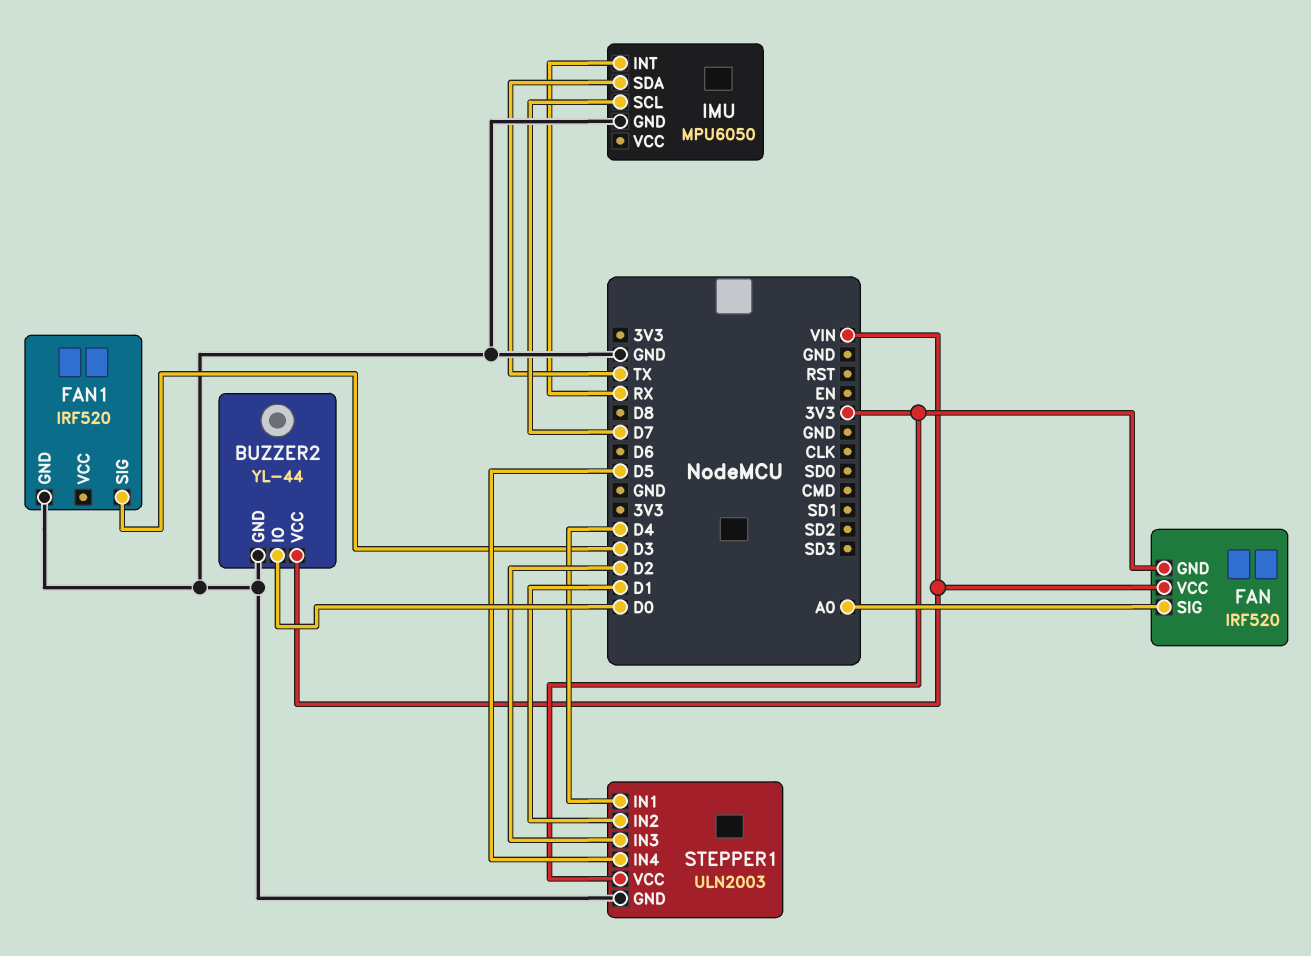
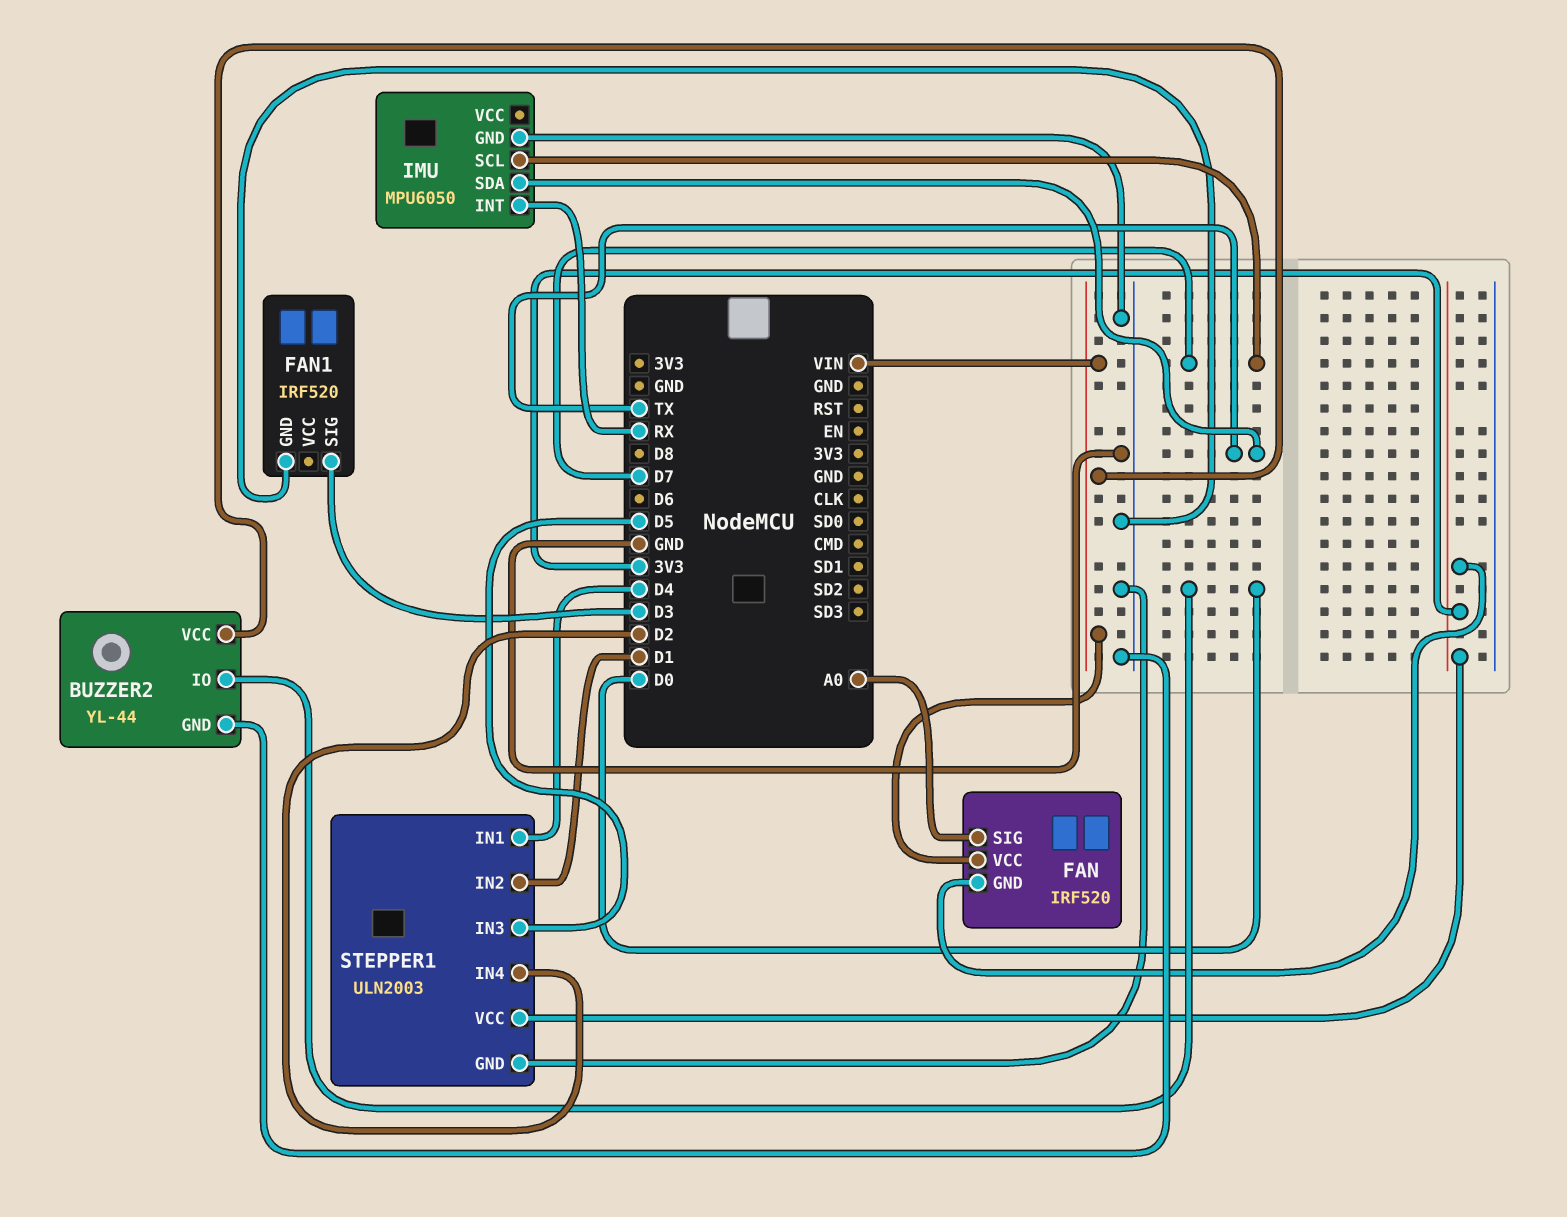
STEPPER1 pin IN3: D2 -> D5
STEPPER1 pin IN4: D5 -> D2

